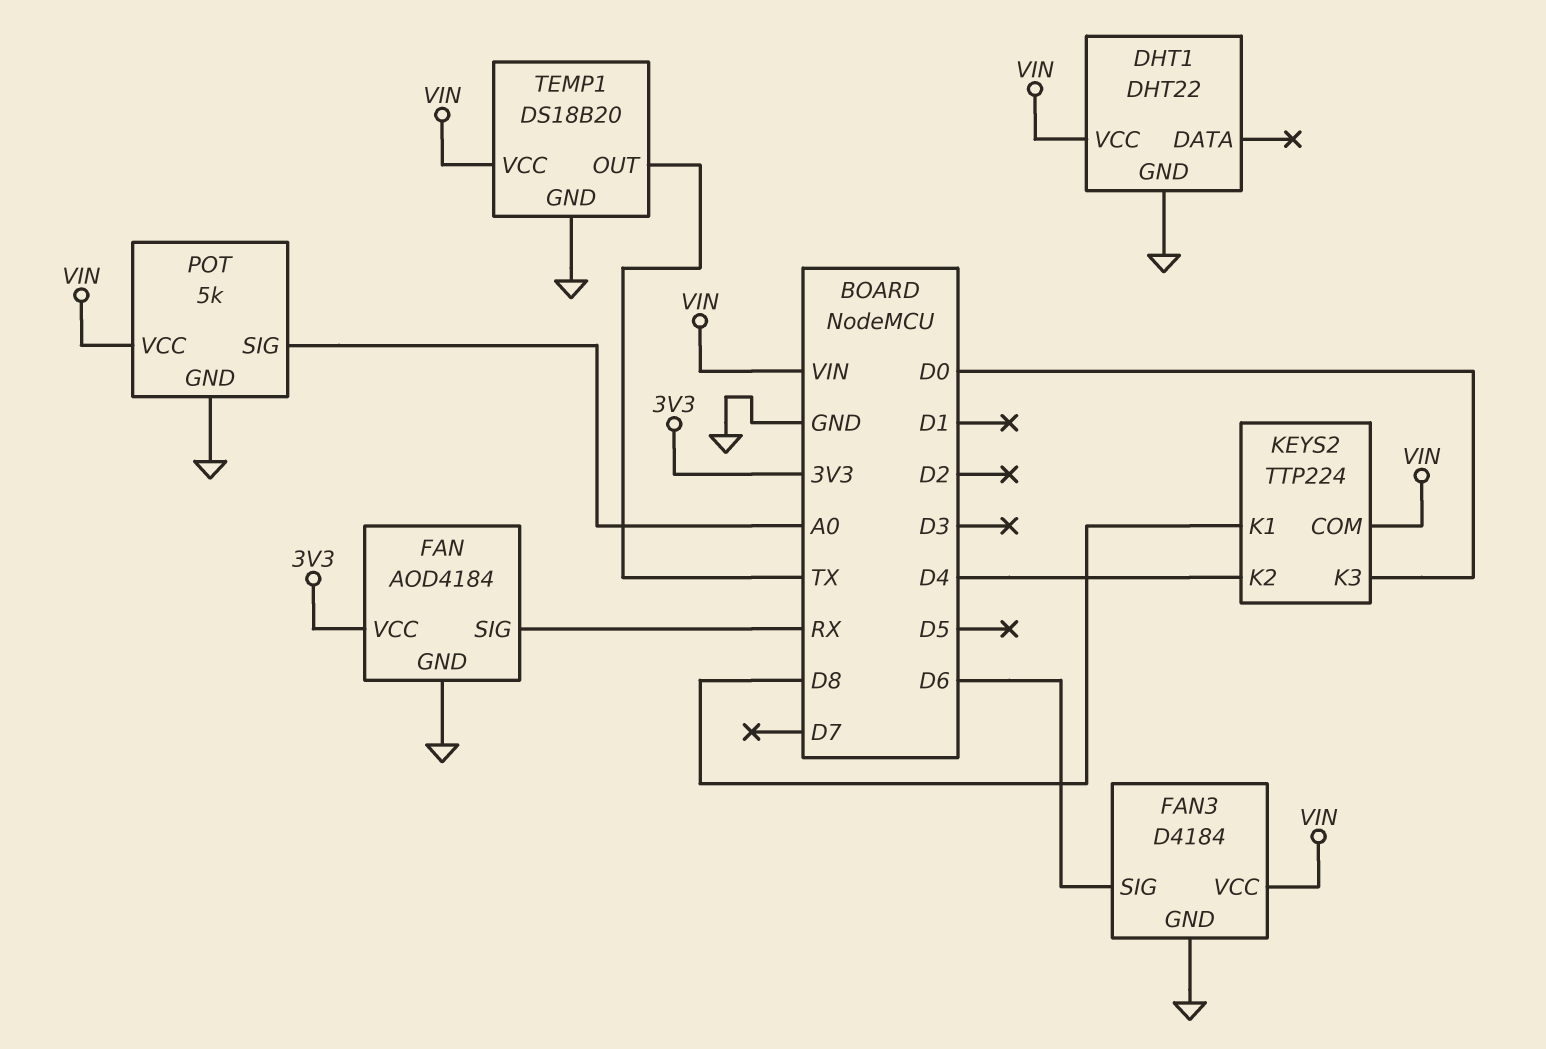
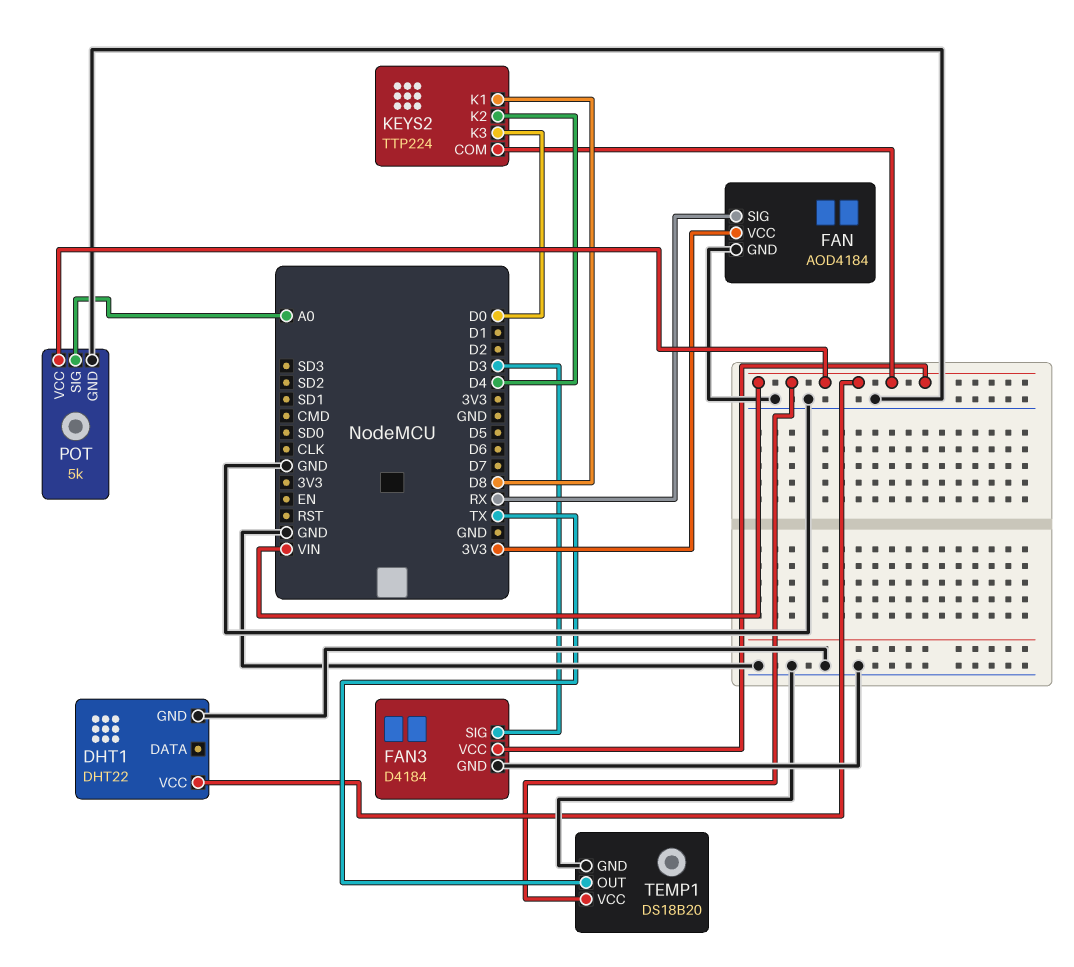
FAN3 pin SIG: D6 -> D3

